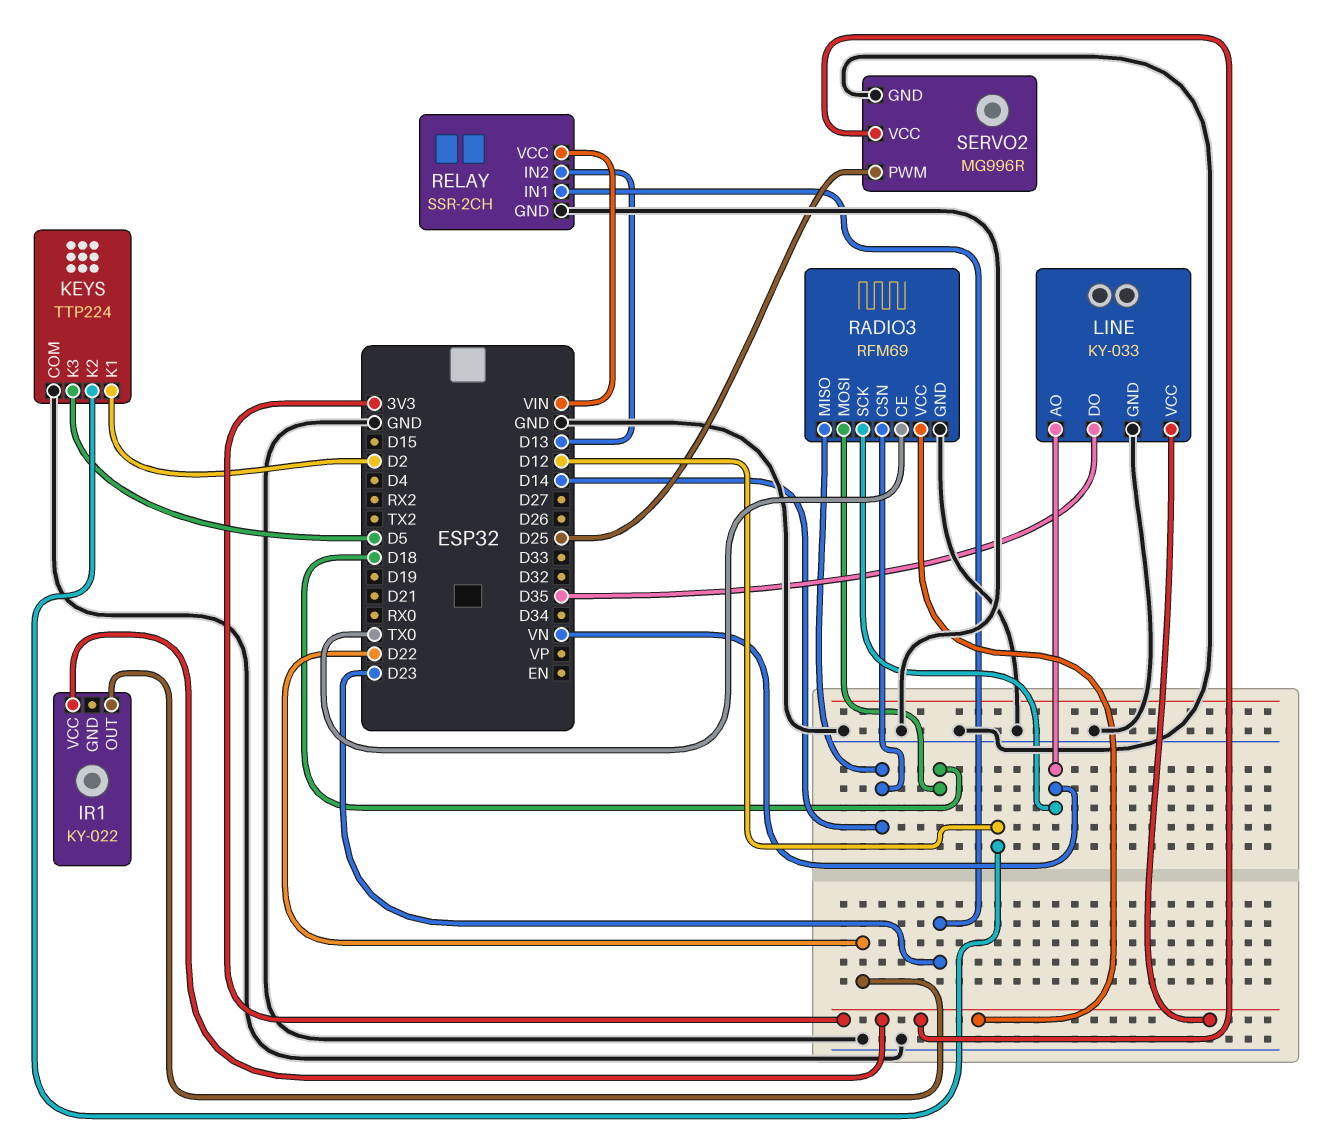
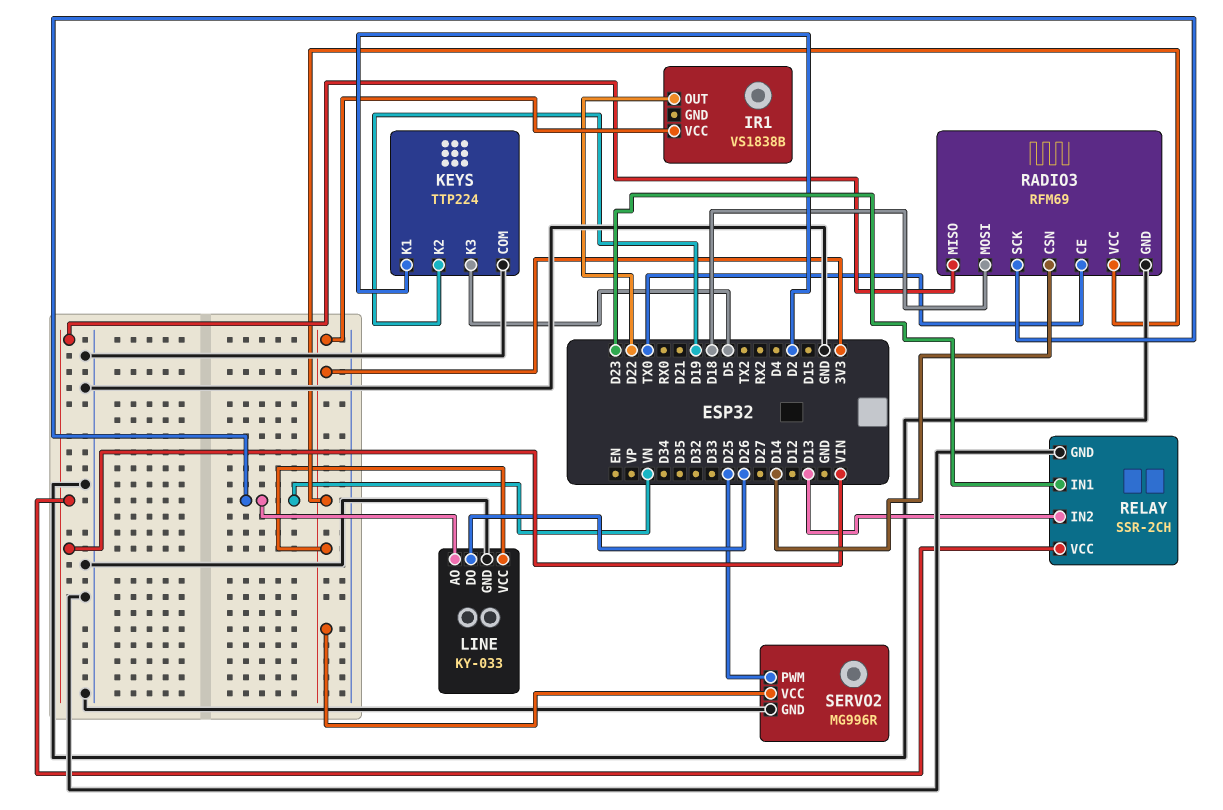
IR1: KY-022 -> VS1838B
KEYS pin K2: D12 -> D19
LINE pin DO: D35 -> D26
RADIO3 pin MISO: D14 -> VIN

